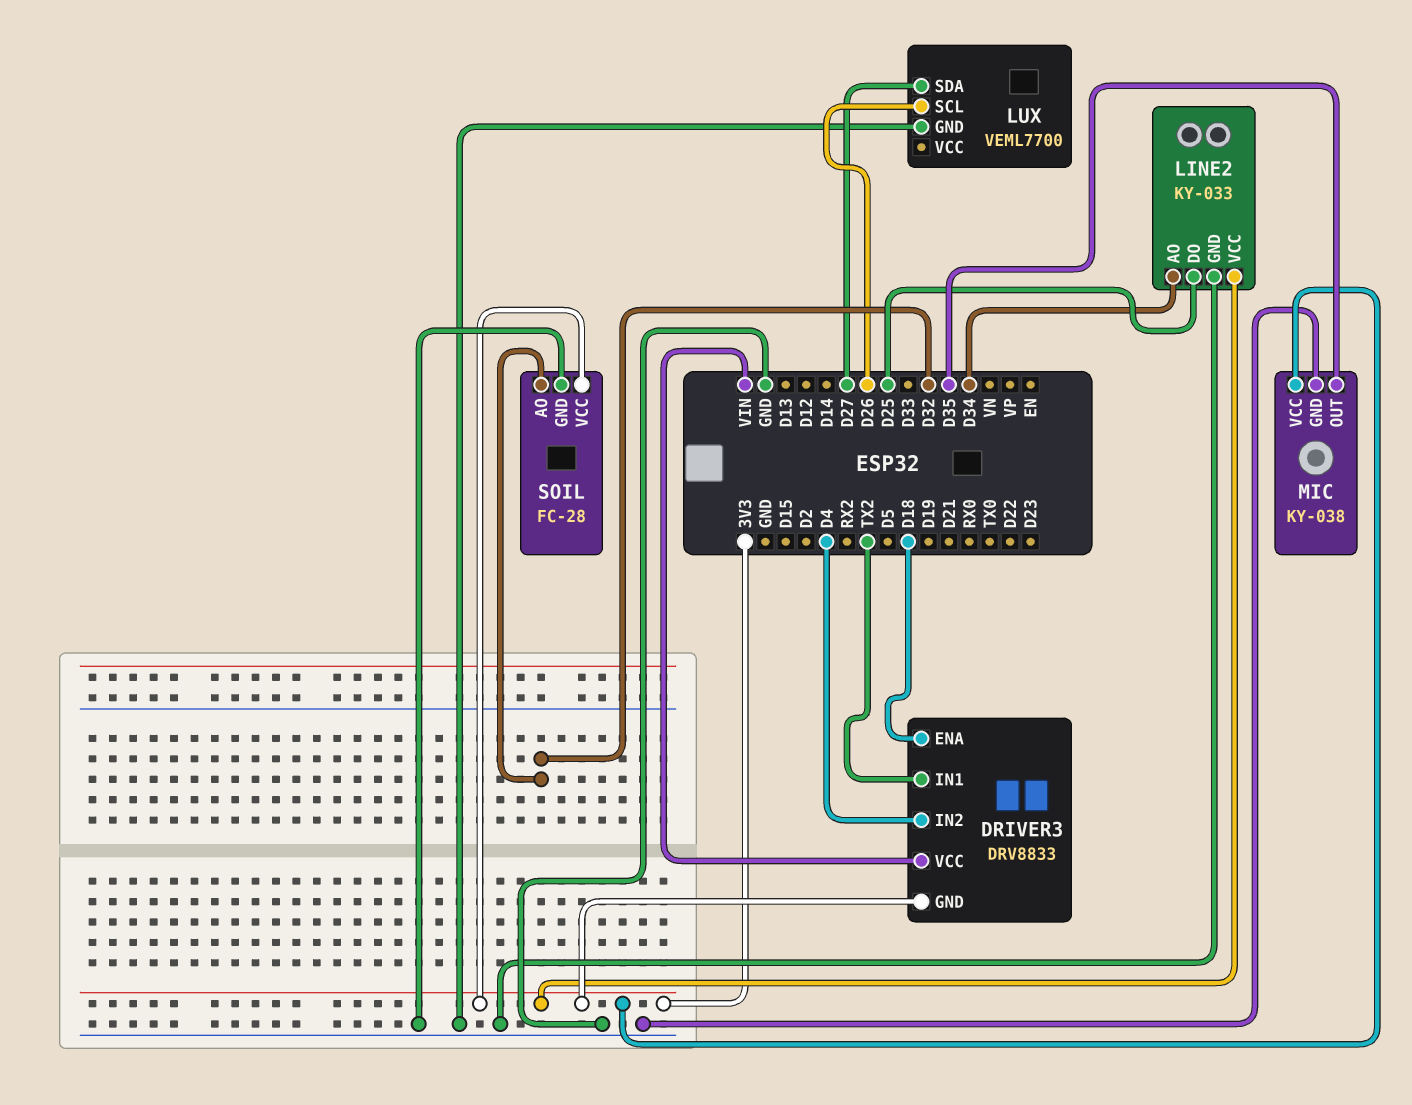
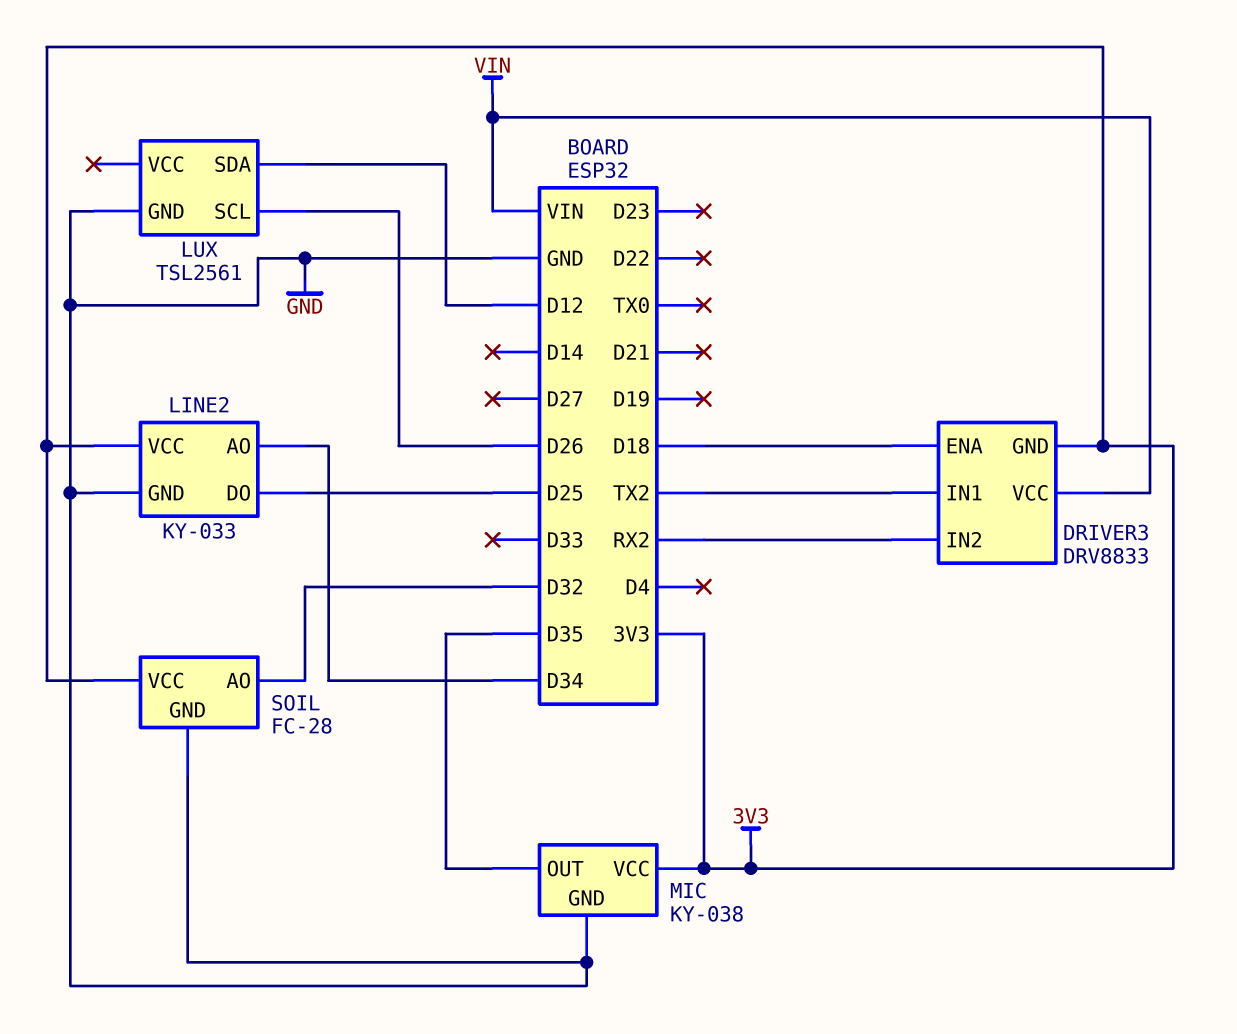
DRIVER3 pin IN2: D4 -> RX2
LUX: VEML7700 -> TSL2561
LUX pin SDA: D27 -> D12

